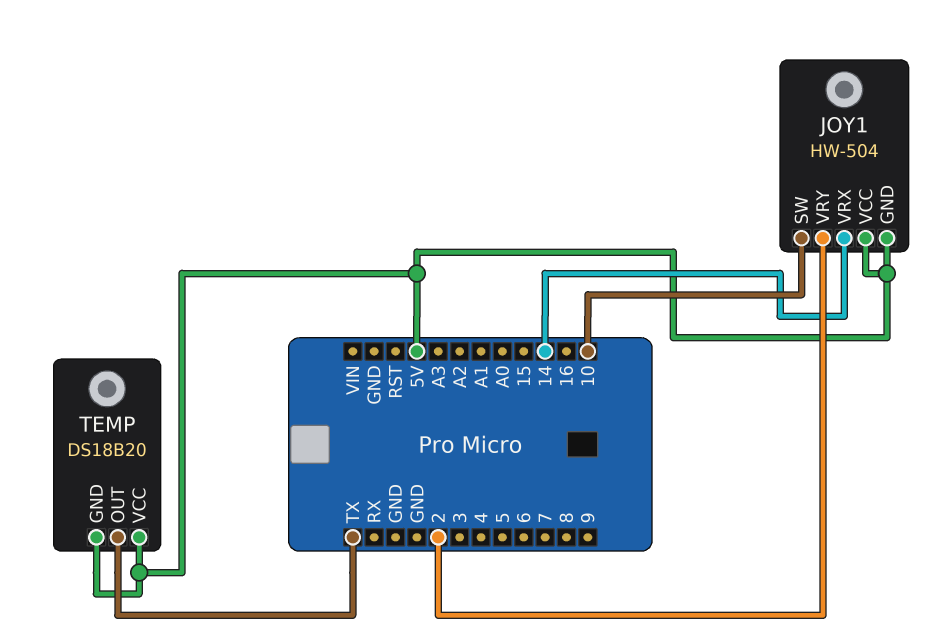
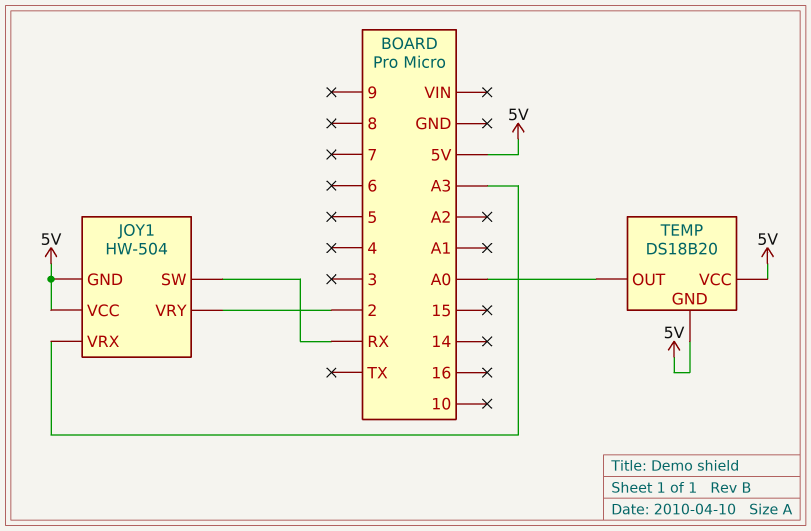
JOY1 pin SW: 10 -> RX
JOY1 pin VRX: 14 -> A3
TEMP pin OUT: TX -> A0

